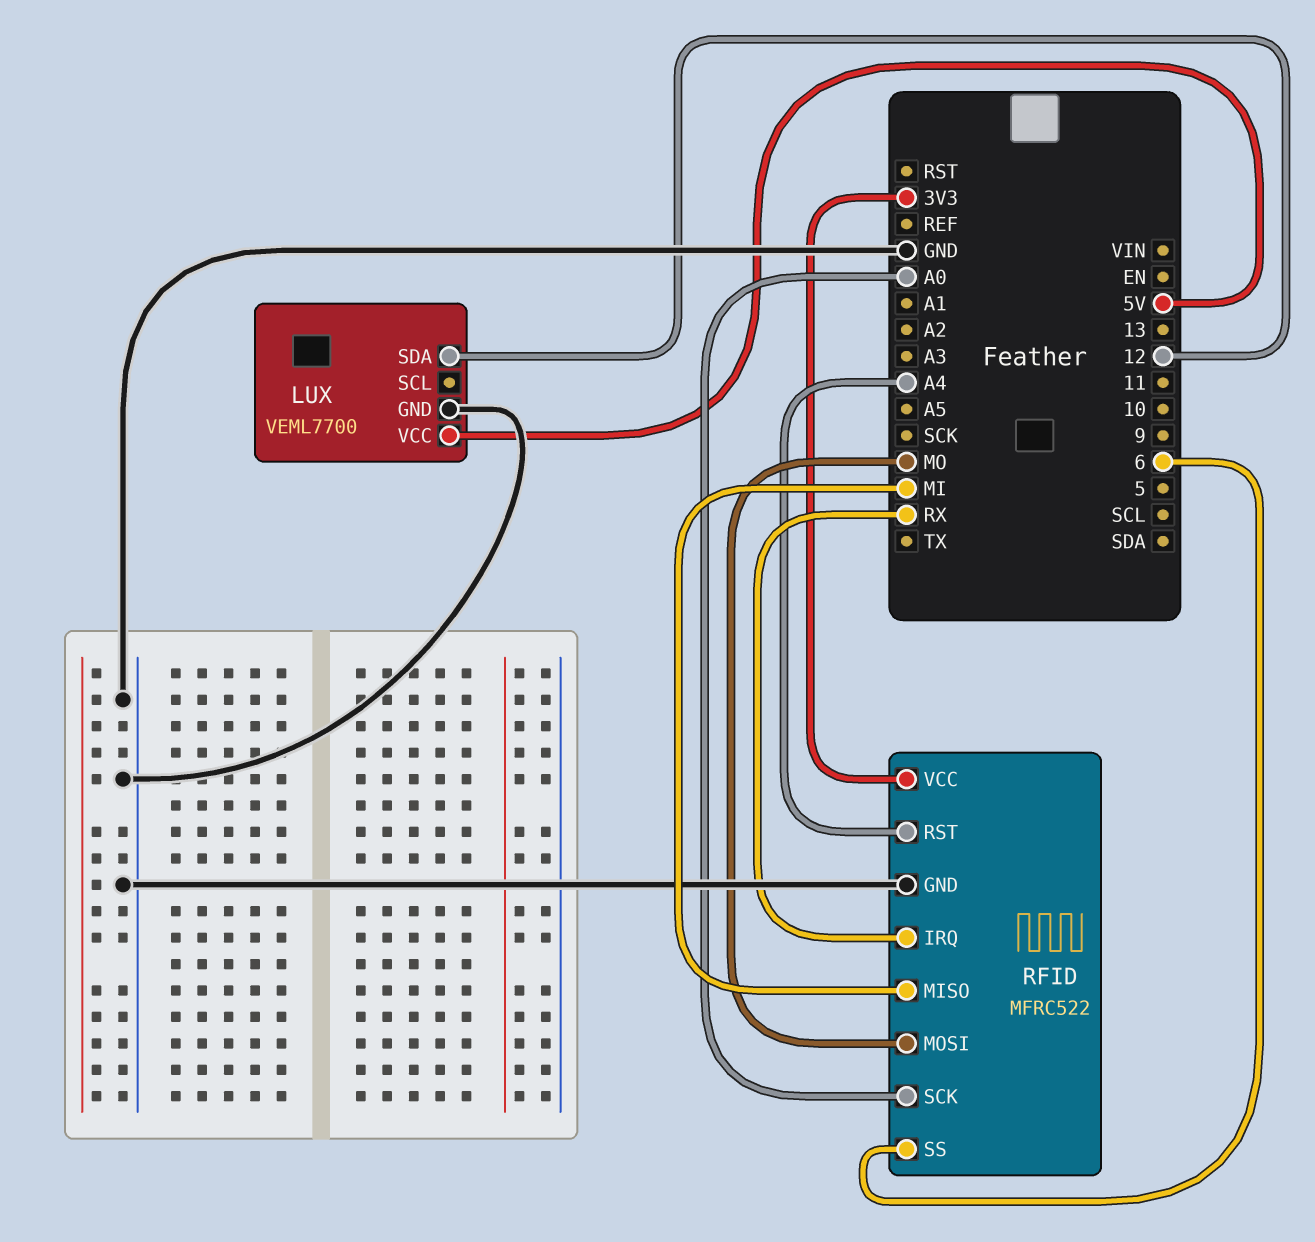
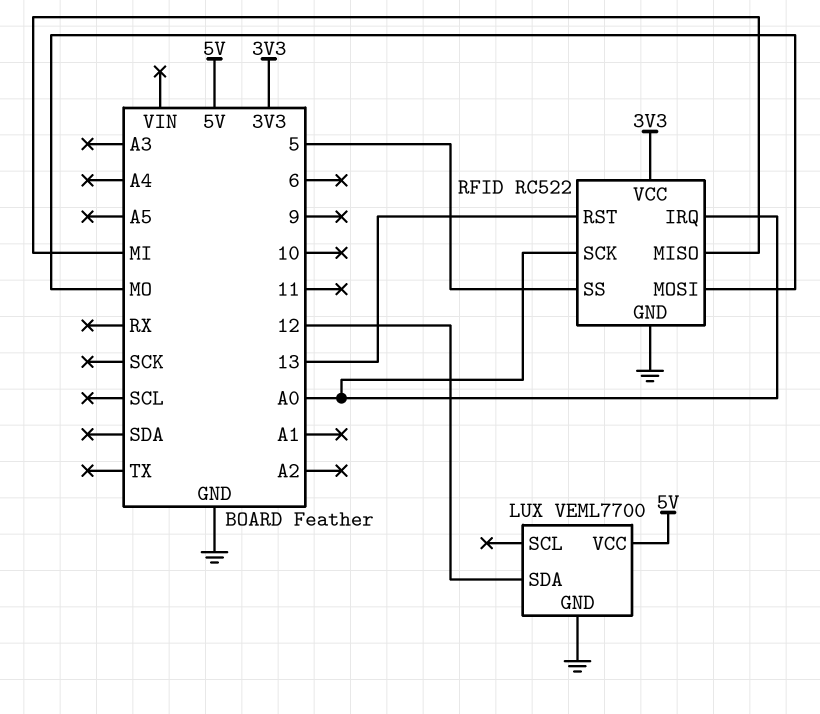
RFID: MFRC522 -> RC522
RFID pin IRQ: RX -> A0
RFID pin RST: A4 -> 13
RFID pin SS: 6 -> 5

